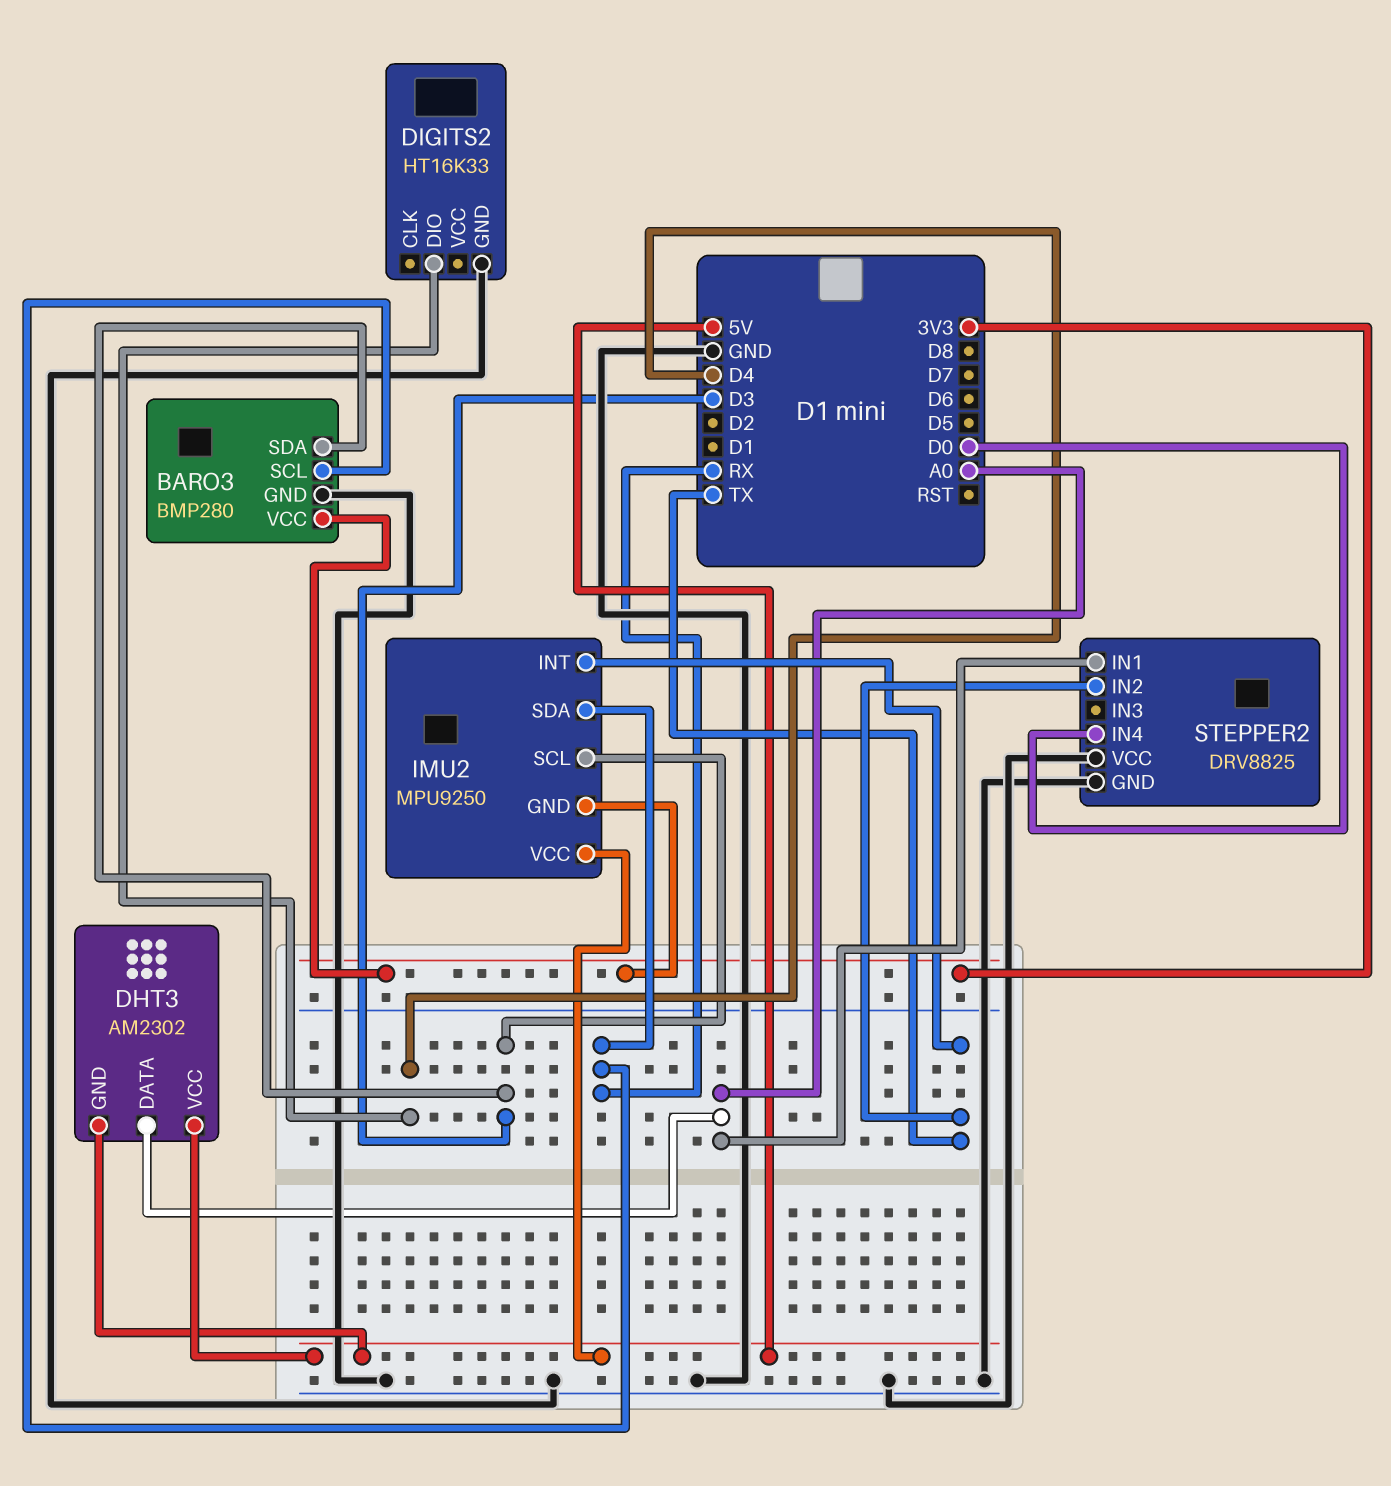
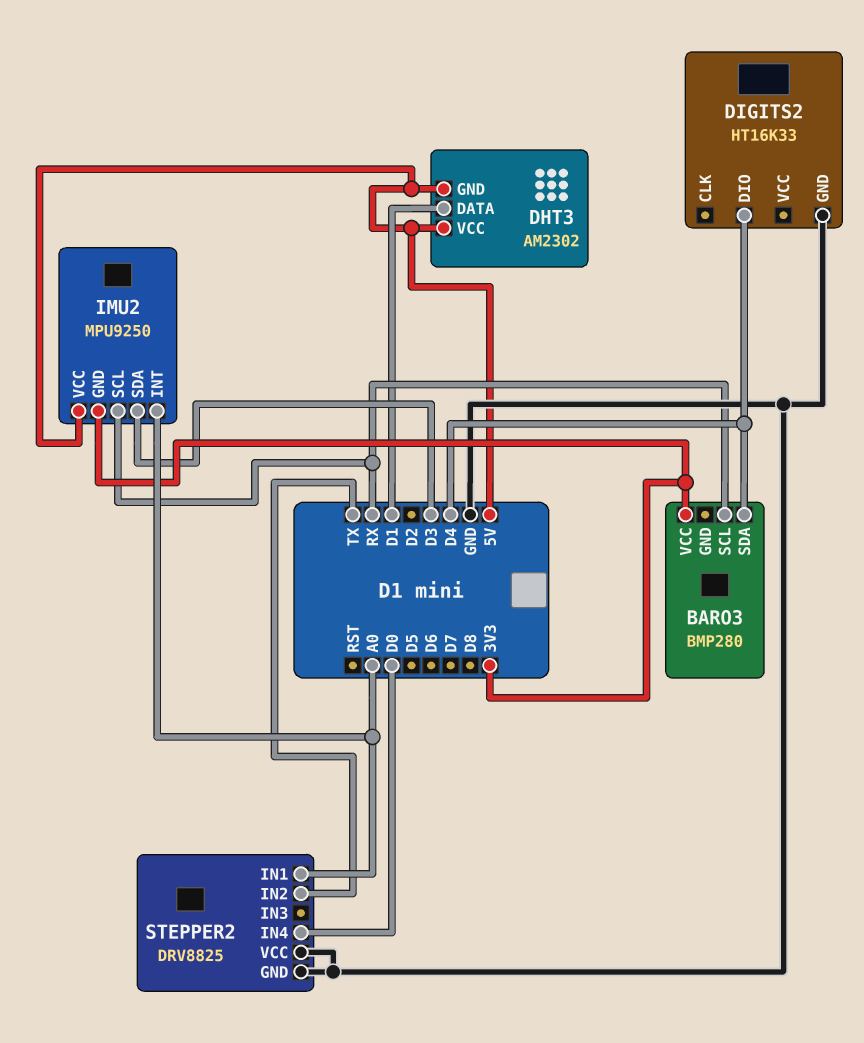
BARO3 pin GND: GND -> none
BARO3 pin SDA: D3 -> D4
DHT3 pin DATA: A0 -> D1
IMU2 pin INT: TX -> A0
IMU2 pin SCL: D3 -> RX
IMU2 pin SDA: RX -> D3

